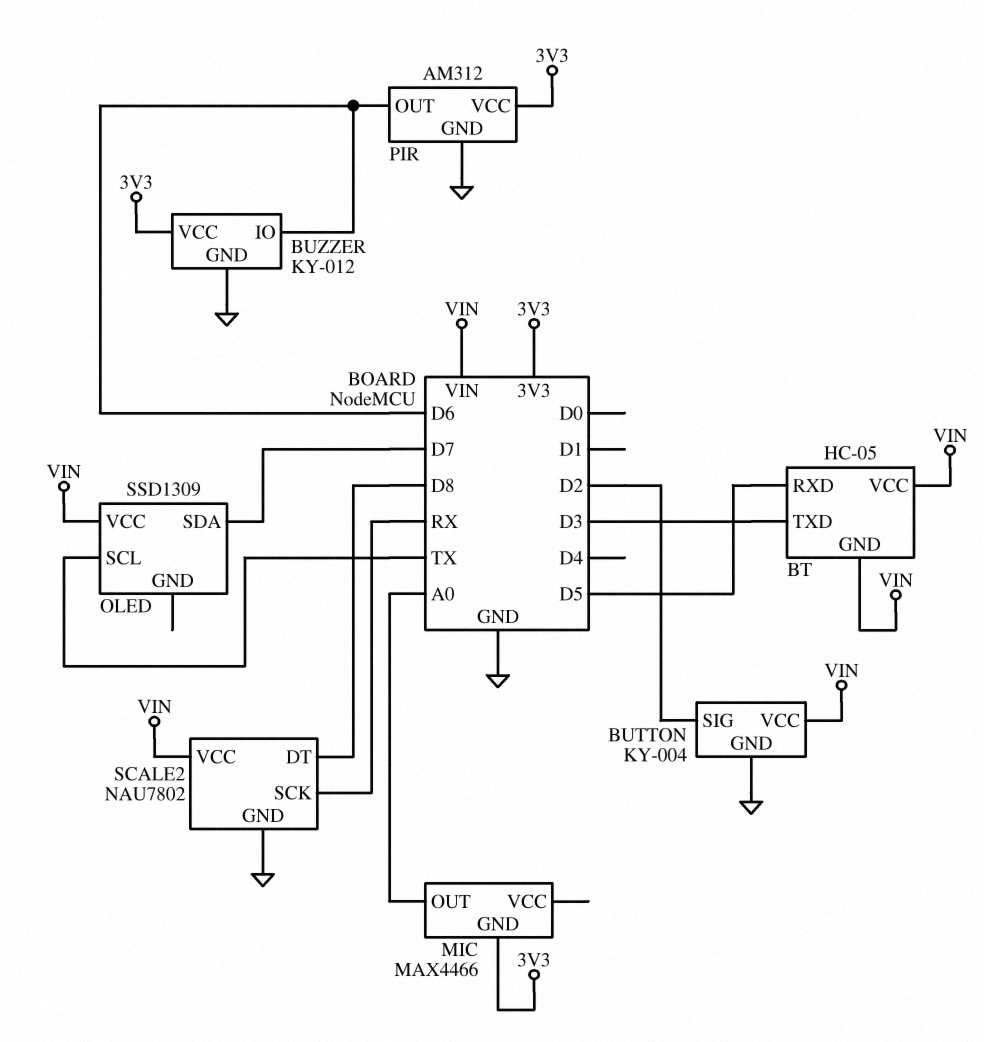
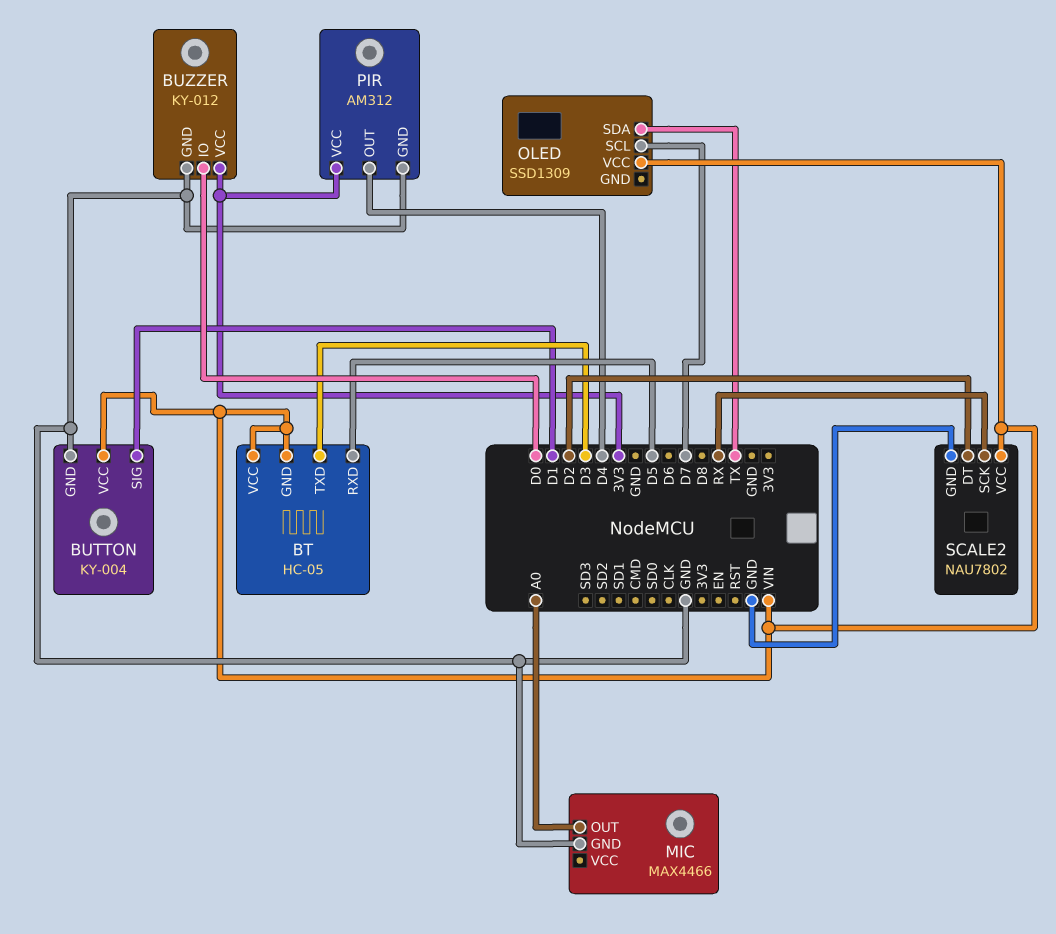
BUTTON pin SIG: D2 -> D1
BUZZER pin IO: D6 -> D0
MIC pin GND: 3V3 -> GND
OLED pin SCL: TX -> D7
OLED pin SDA: D7 -> TX
PIR pin OUT: D6 -> D4
SCALE2 pin DT: D8 -> D2

